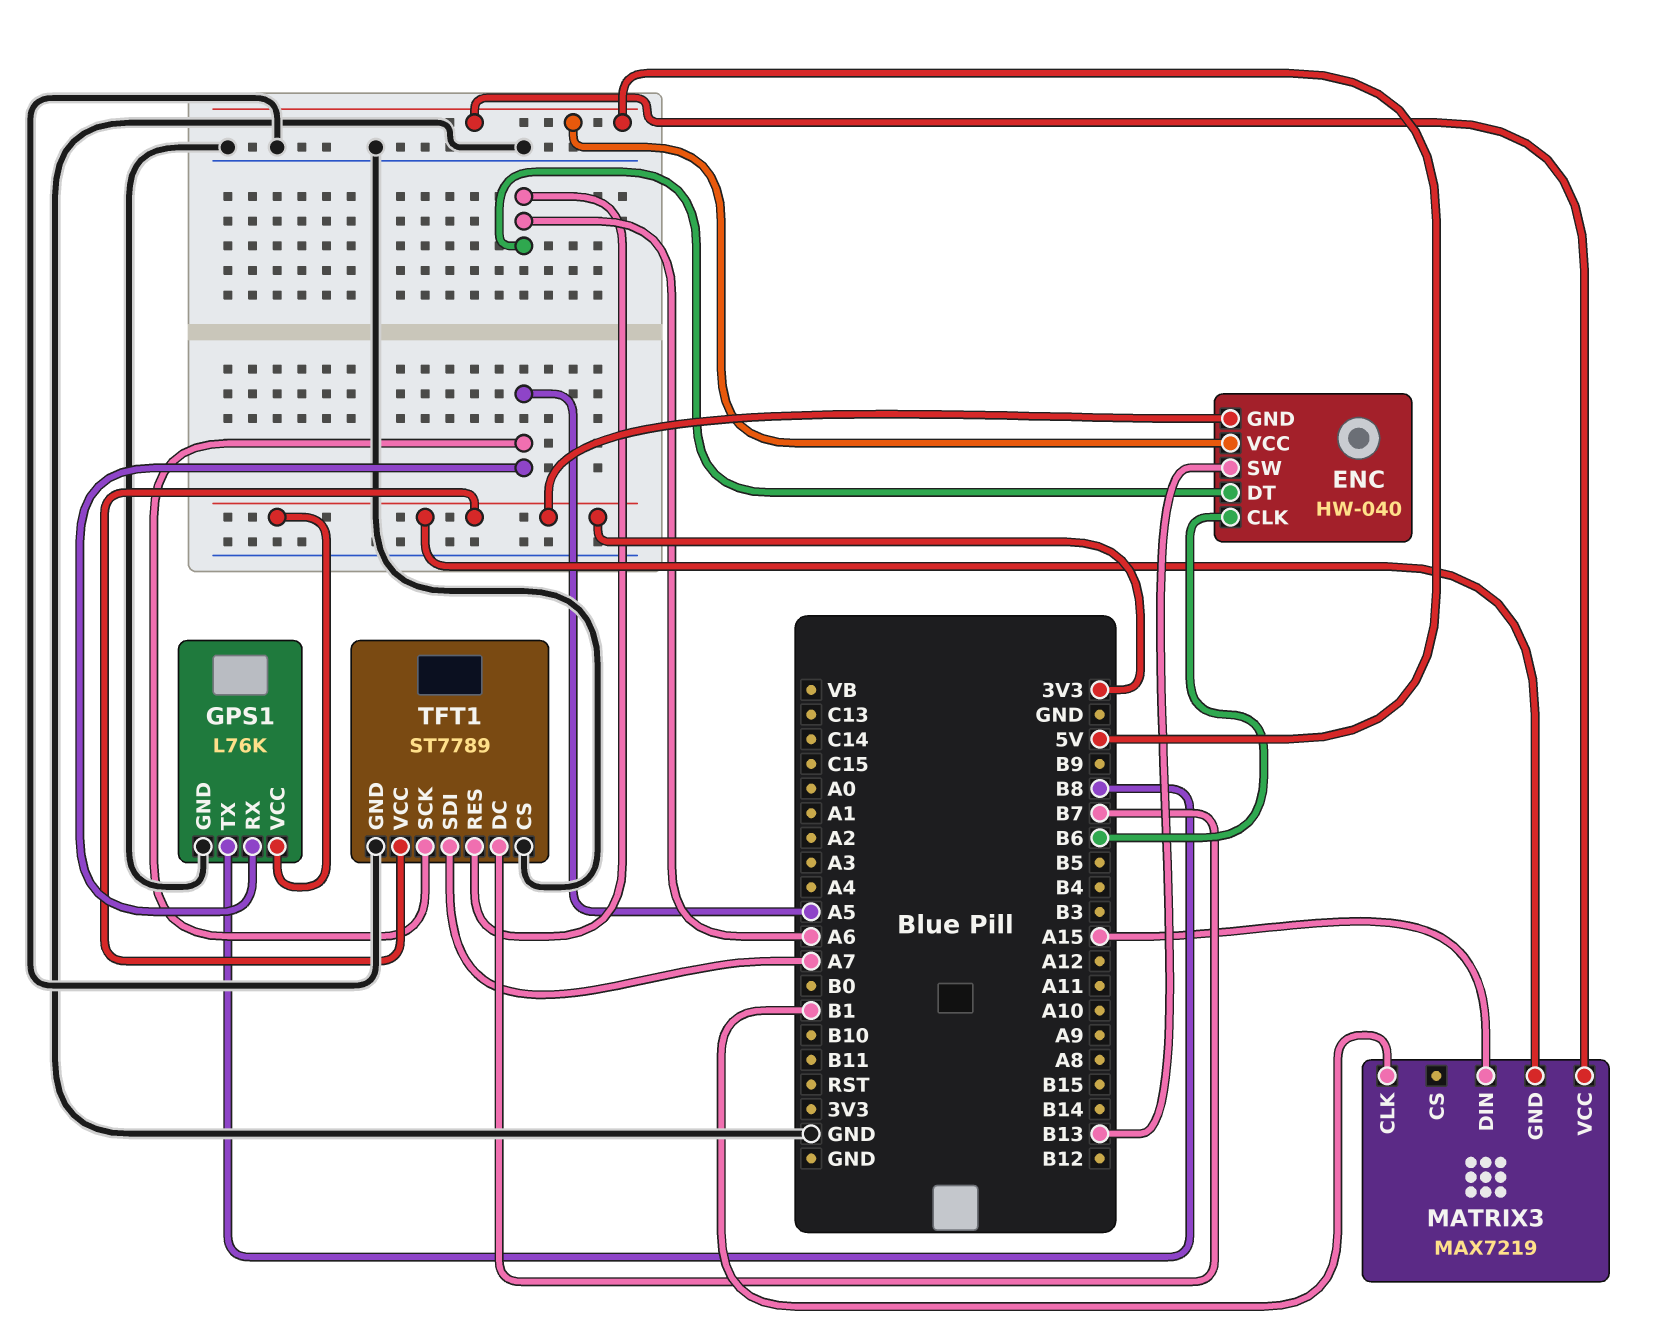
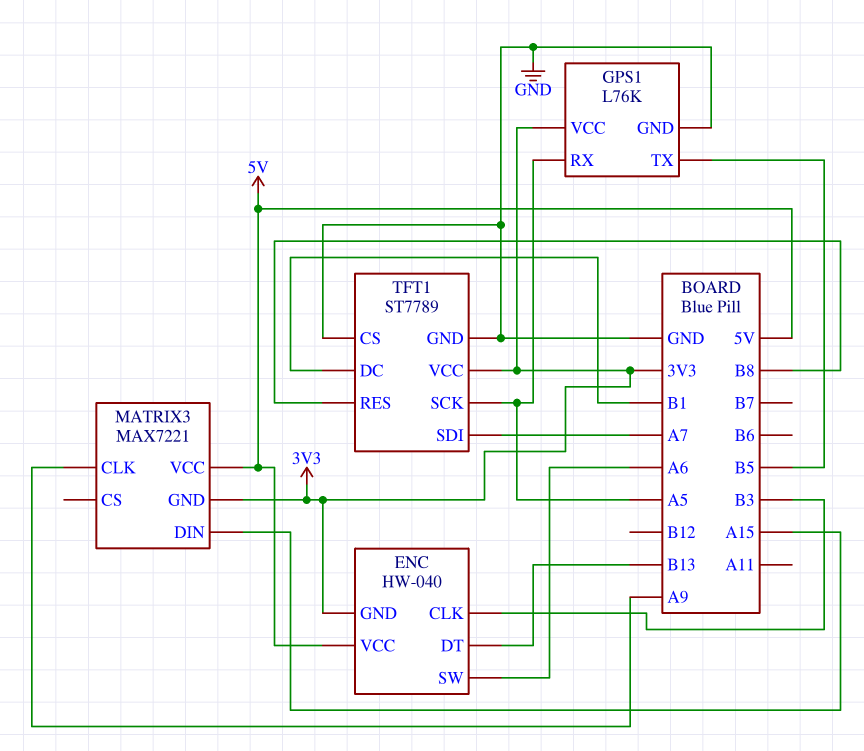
ENC pin CLK: B6 -> B3
ENC pin DT: A6 -> B13
ENC pin SW: B13 -> A6
GPS1 pin TX: B8 -> B5
MATRIX3: MAX7219 -> MAX7221
MATRIX3 pin CLK: B1 -> A9
TFT1 pin DC: B7 -> B1
TFT1 pin RES: A6 -> B8

